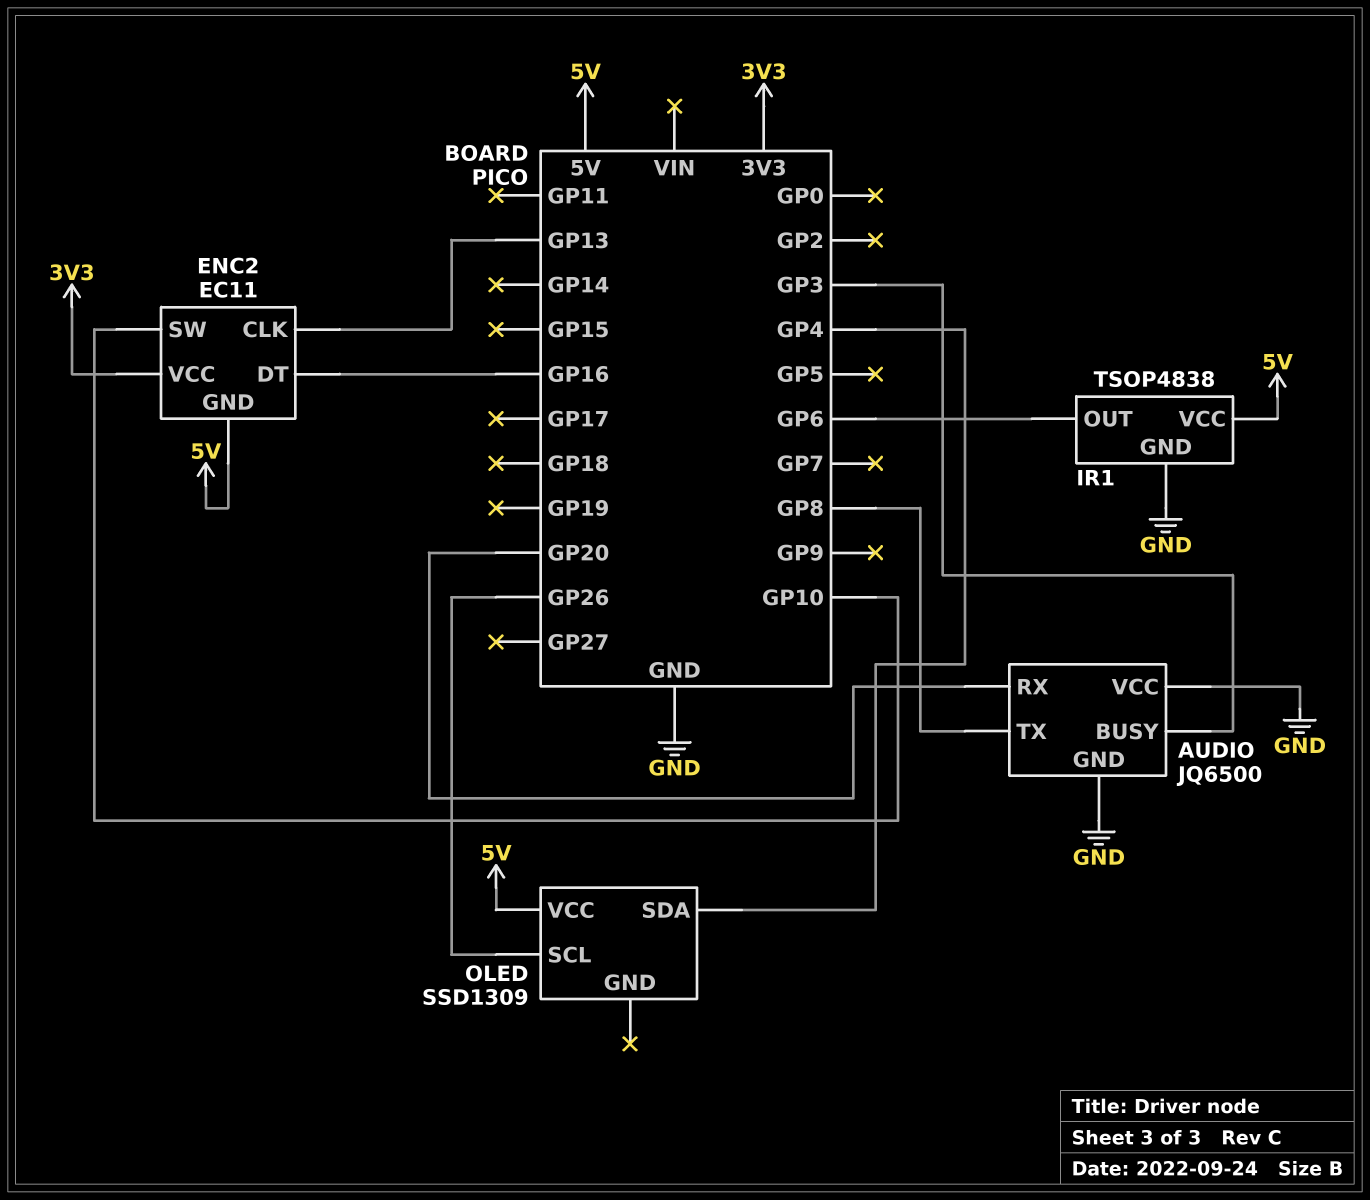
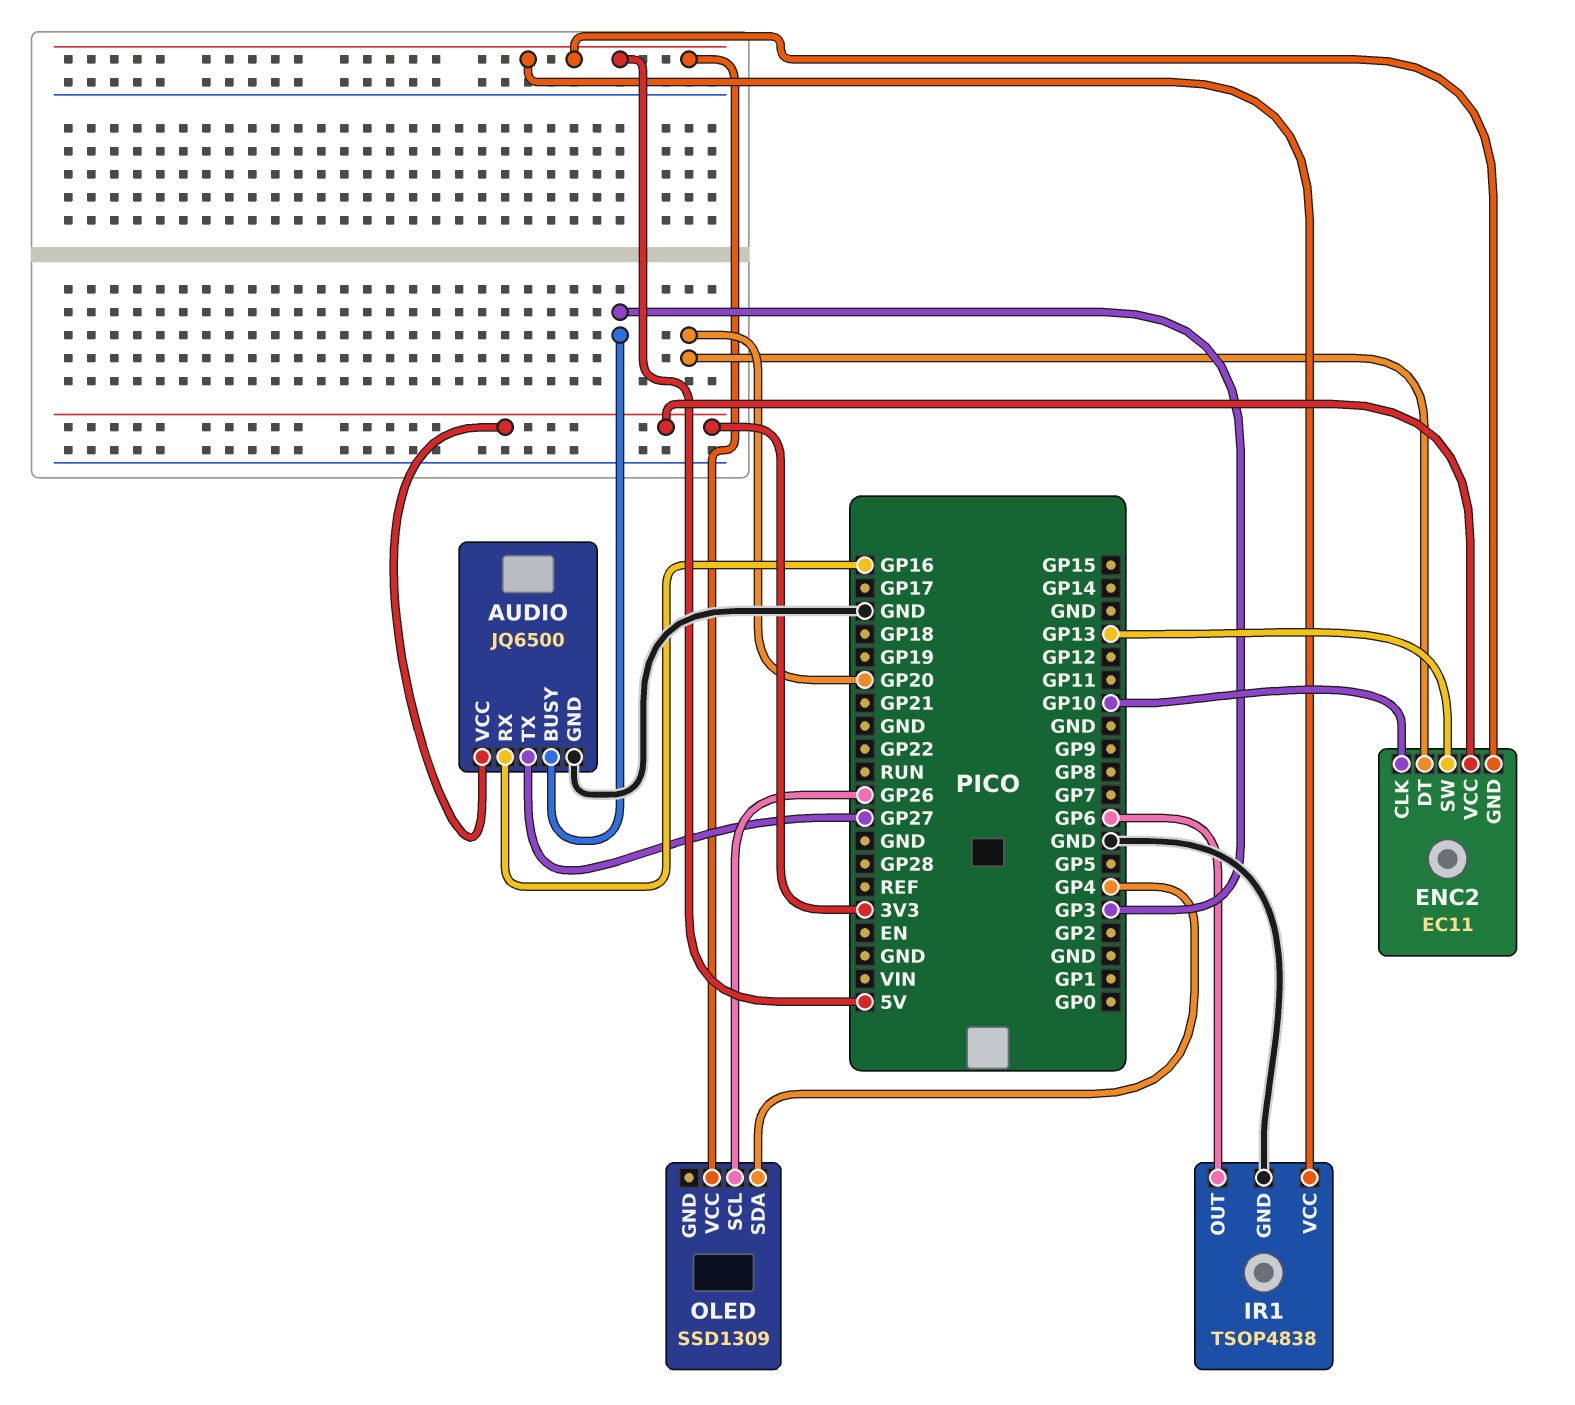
AUDIO pin RX: GP20 -> GP16
AUDIO pin TX: GP8 -> GP27
AUDIO pin VCC: GND -> 3V3
ENC2 pin CLK: GP13 -> GP10
ENC2 pin DT: GP16 -> GP20
ENC2 pin SW: GP10 -> GP13

